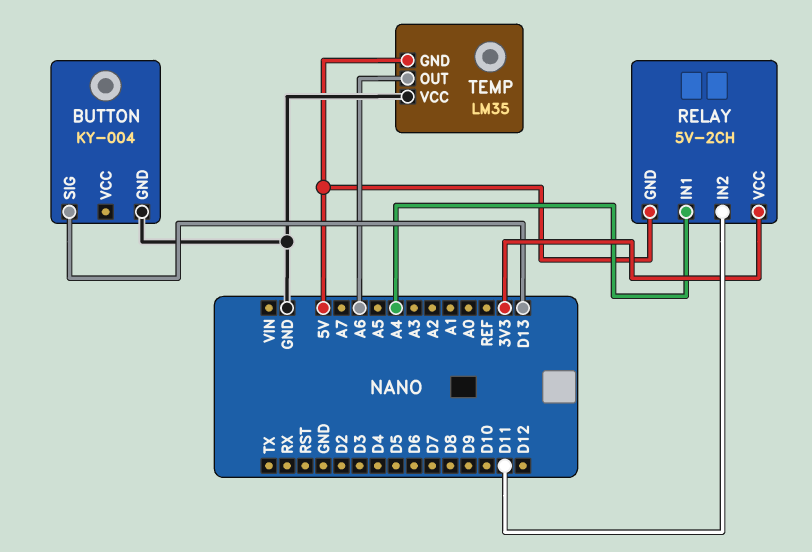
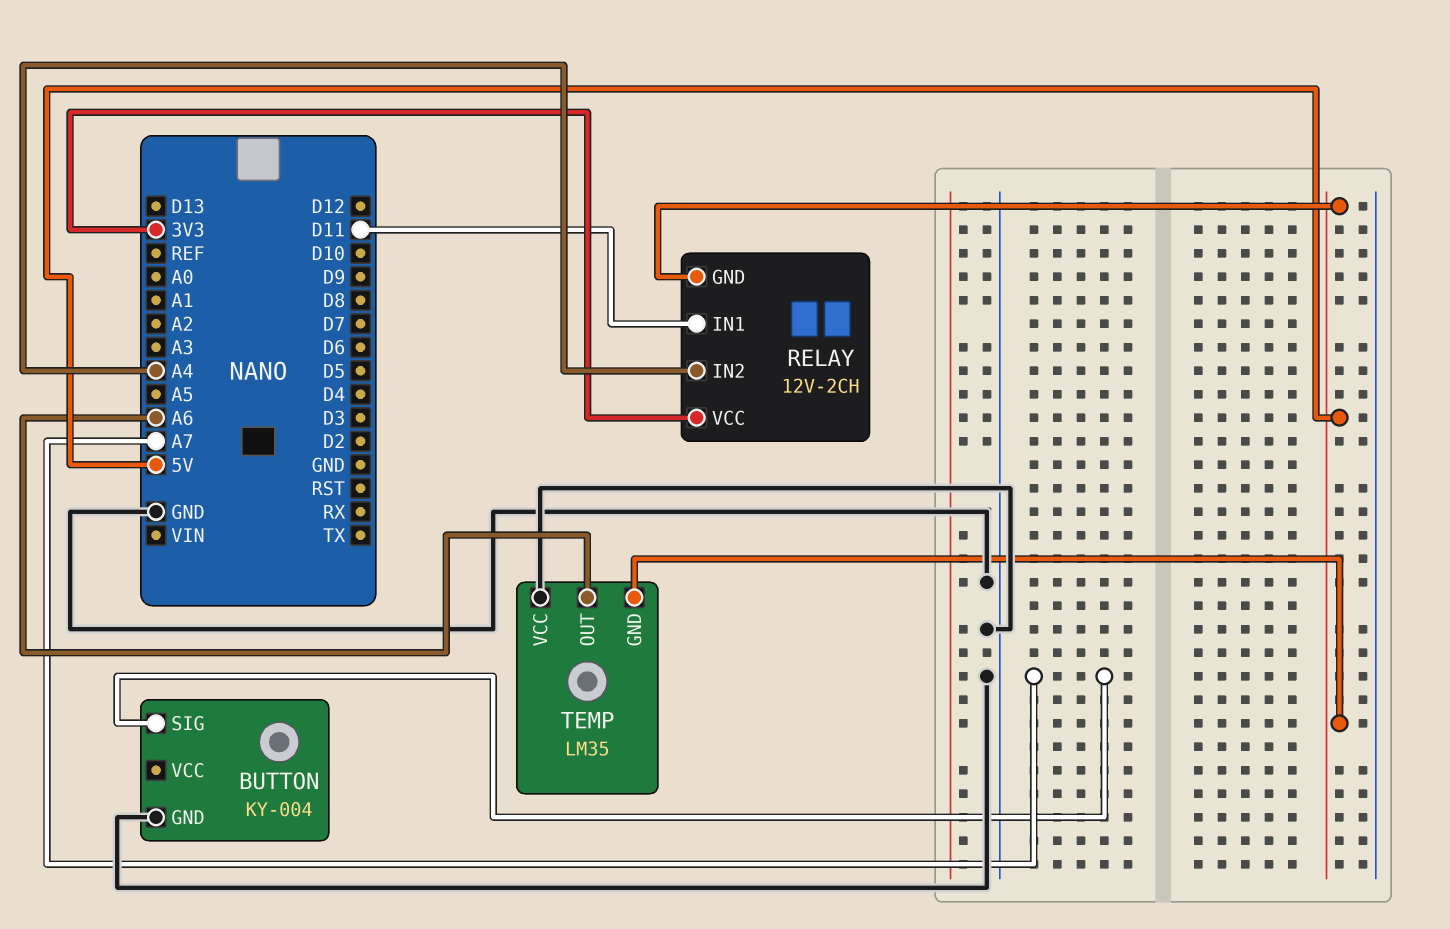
BUTTON pin SIG: D13 -> A7
RELAY: 5V-2CH -> 12V-2CH
RELAY pin IN1: A4 -> D11
RELAY pin IN2: D11 -> A4

